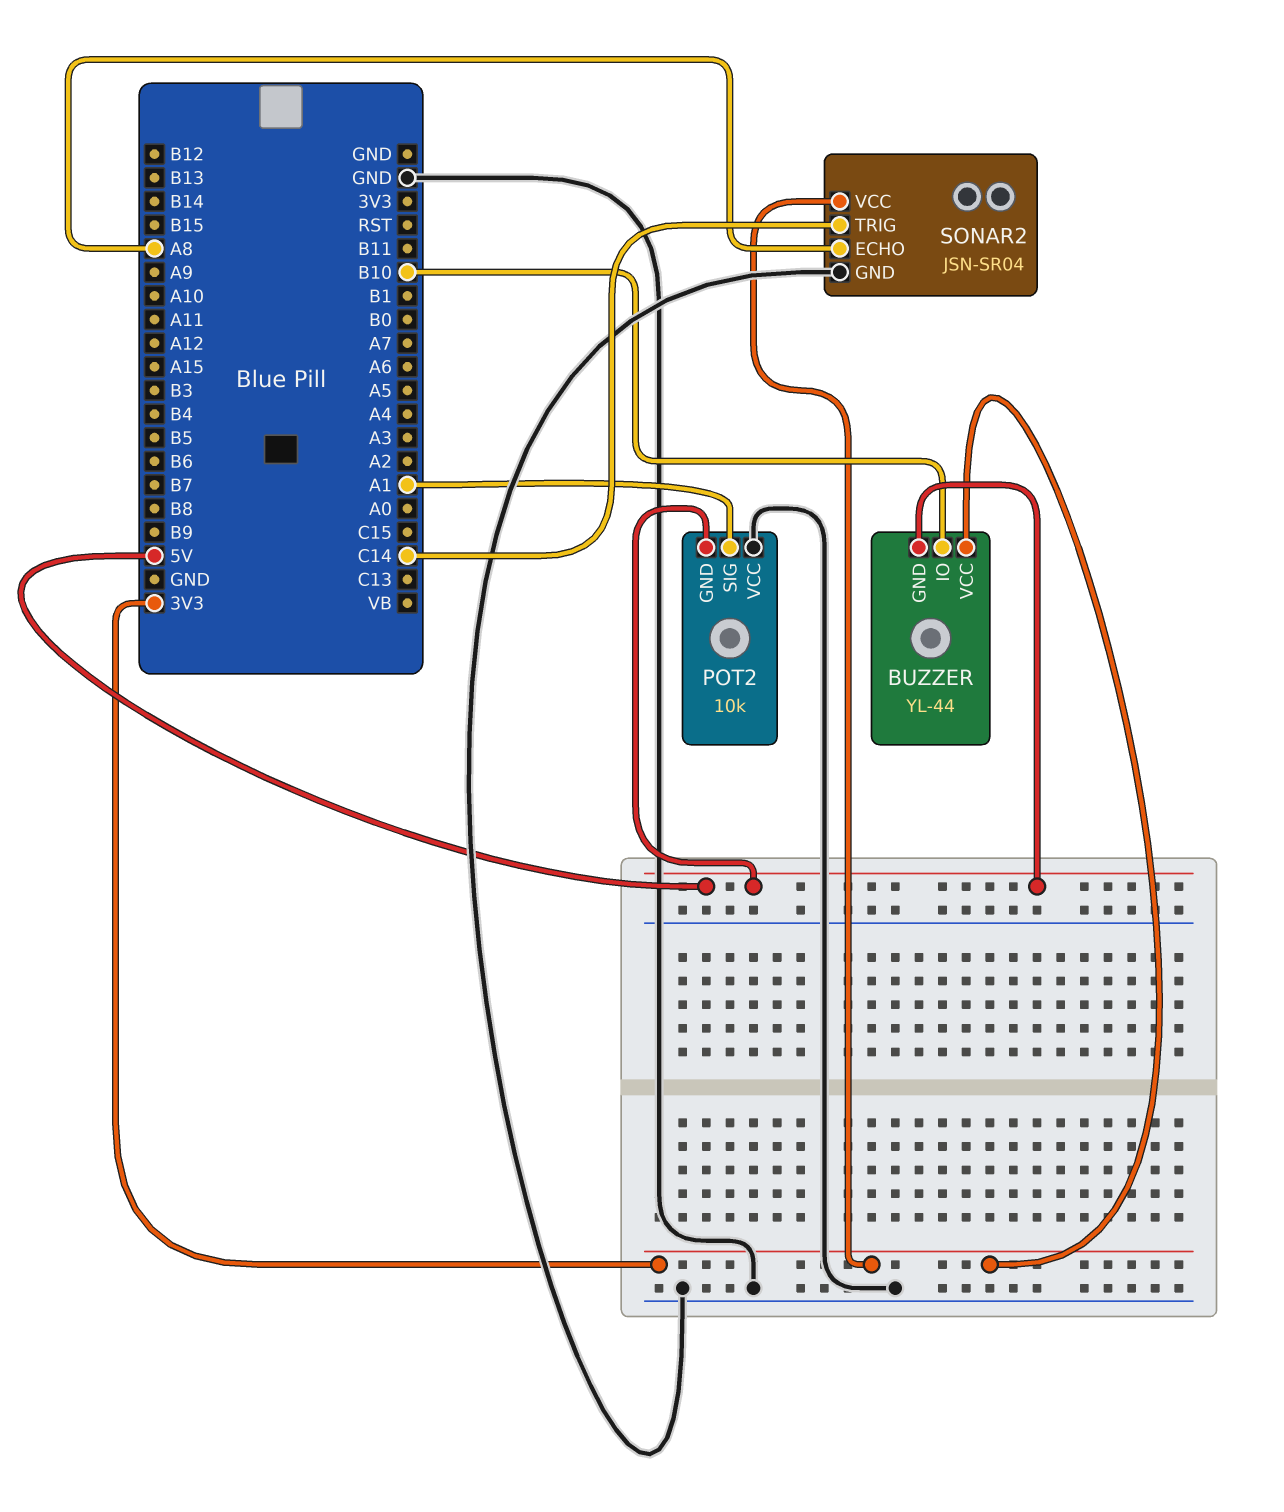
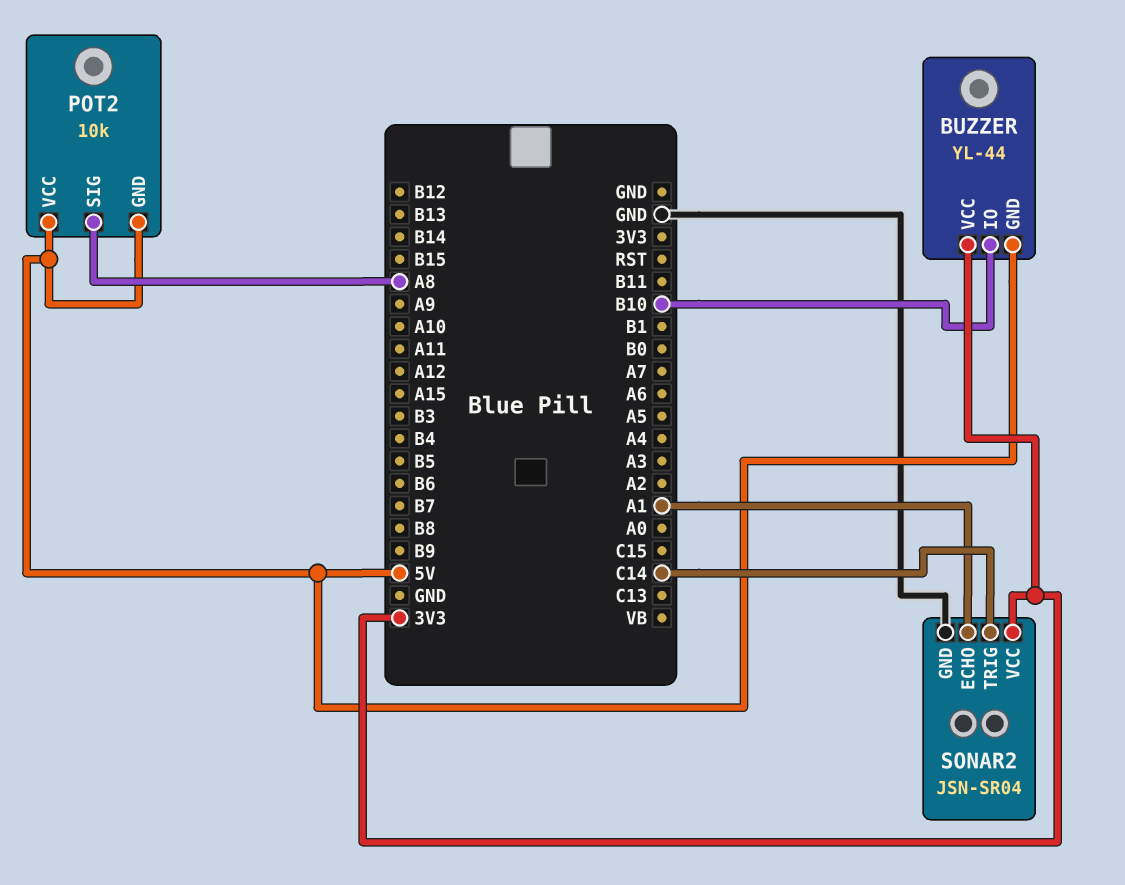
POT2 pin SIG: A1 -> A8
POT2 pin VCC: GND -> 5V
SONAR2 pin ECHO: A8 -> A1

